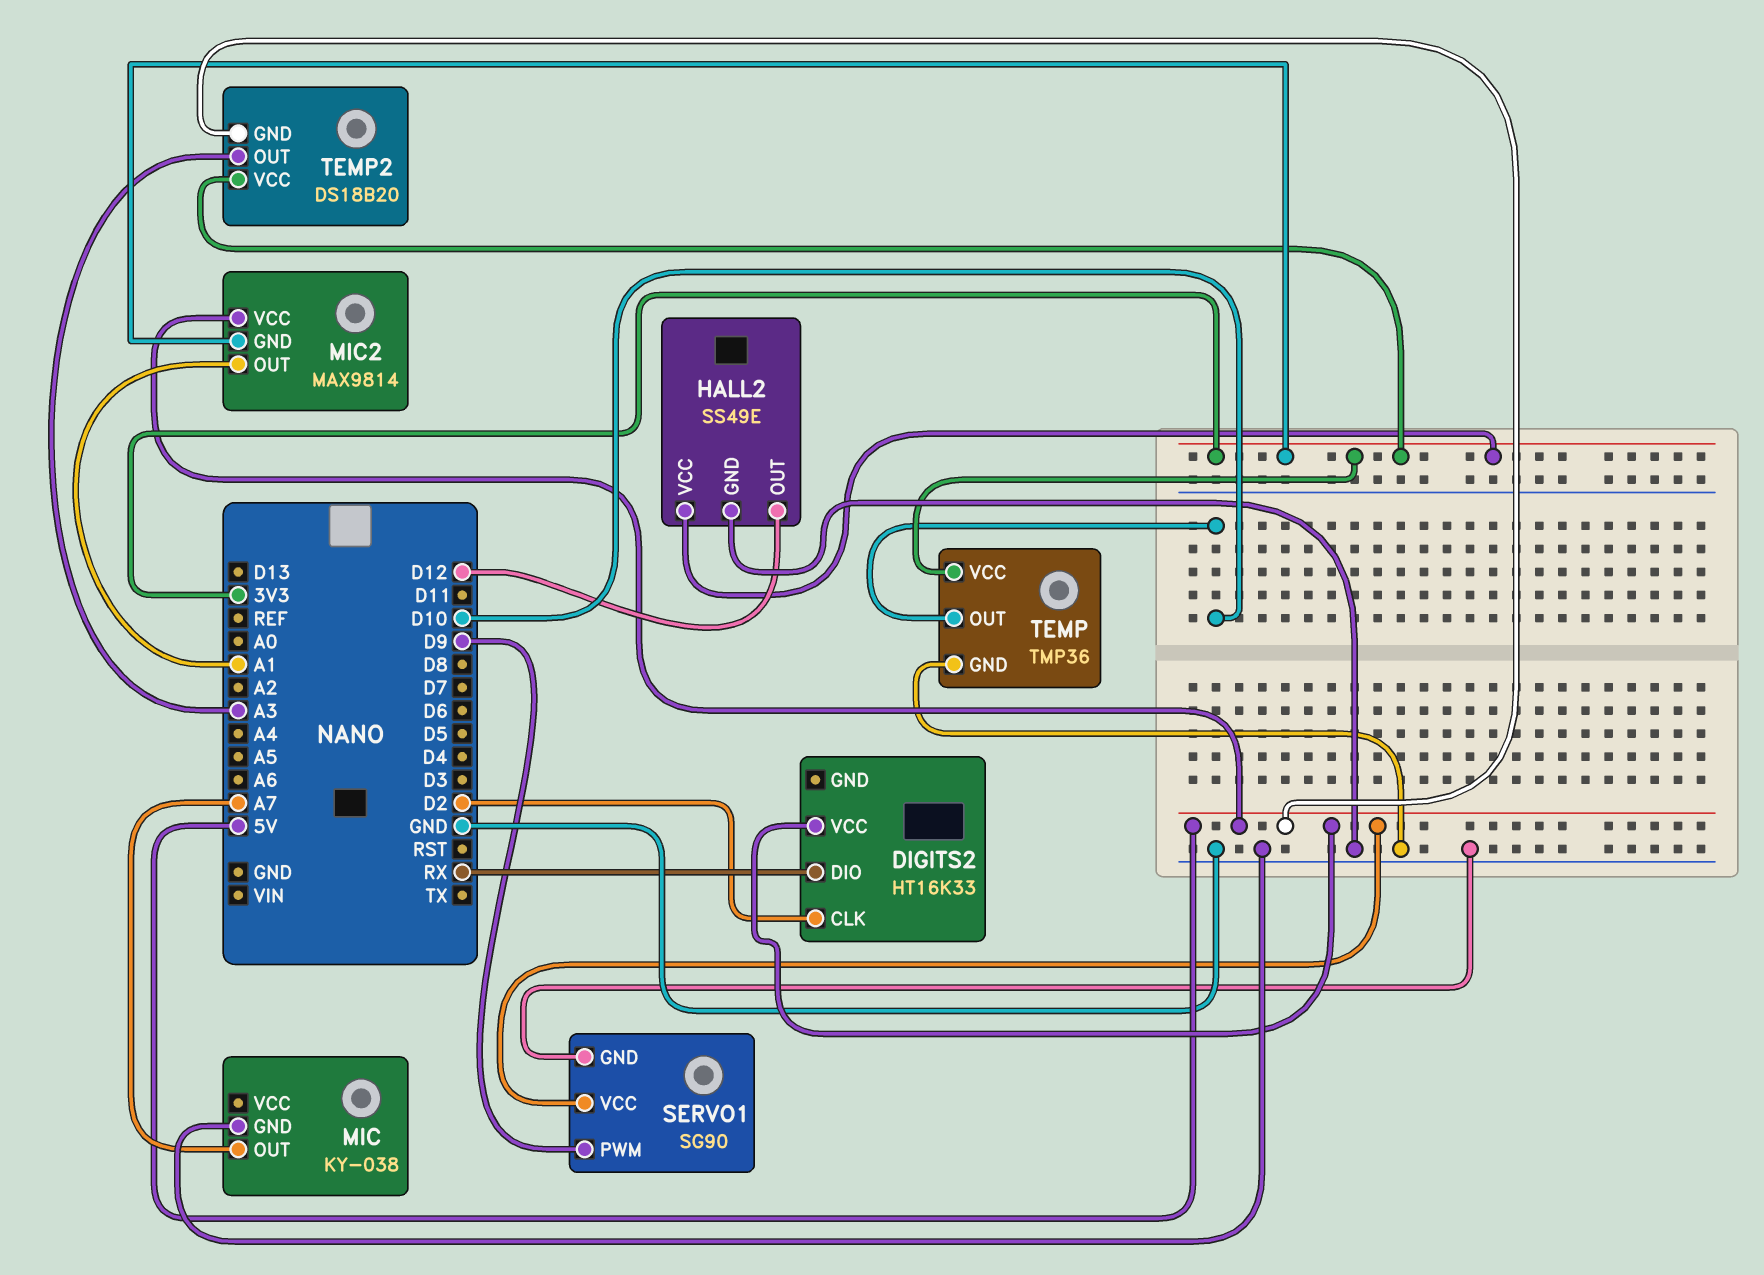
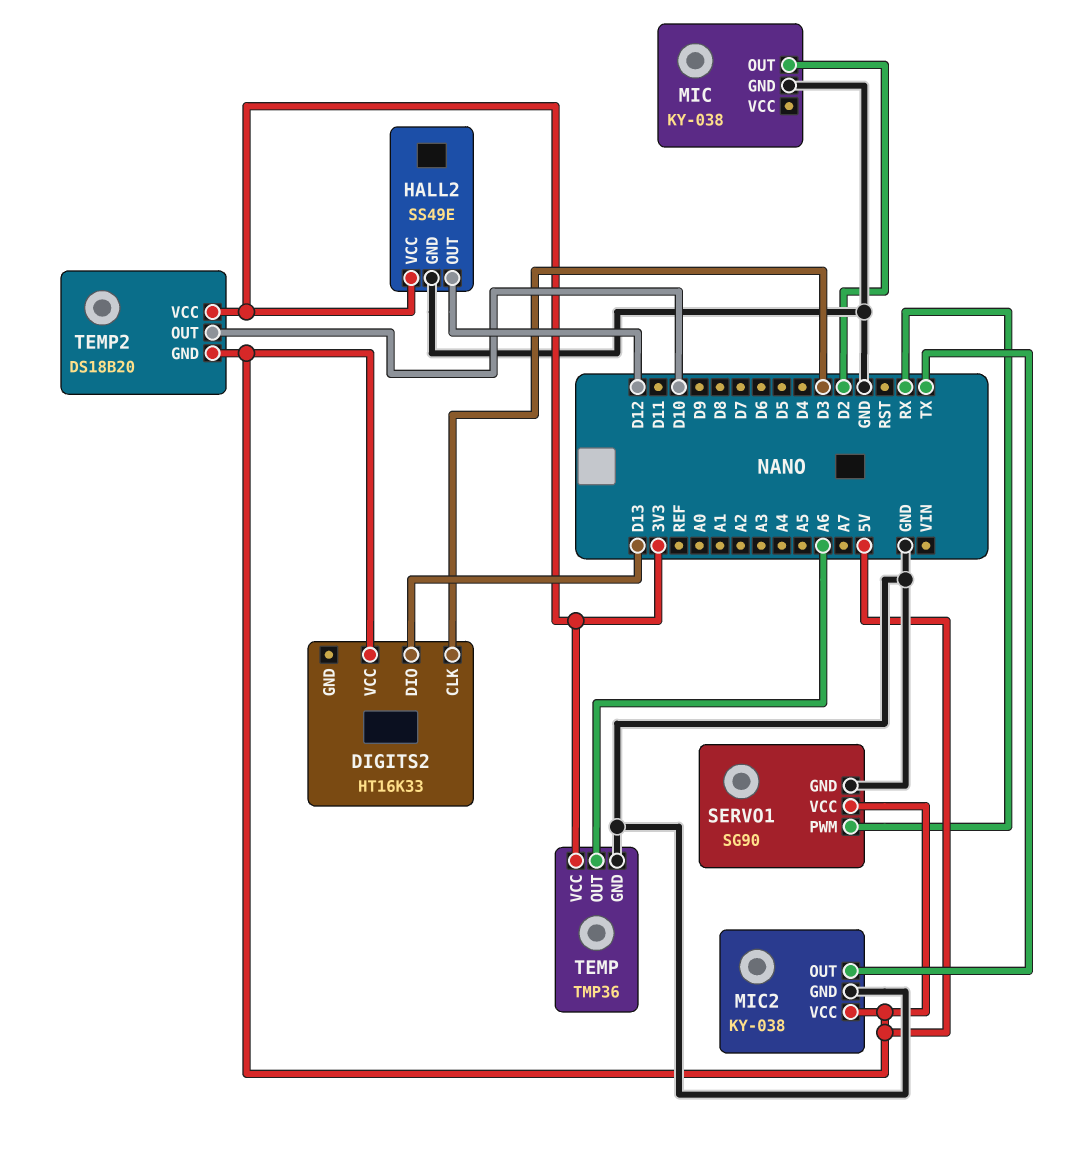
DIGITS2 pin CLK: D2 -> D3
DIGITS2 pin DIO: RX -> D13
MIC pin OUT: A7 -> D2
MIC2: MAX9814 -> KY-038
MIC2 pin GND: 3V3 -> GND
MIC2 pin OUT: A1 -> TX
SERVO1 pin PWM: D9 -> RX
TEMP pin OUT: D10 -> A6
TEMP2 pin OUT: A3 -> D10

